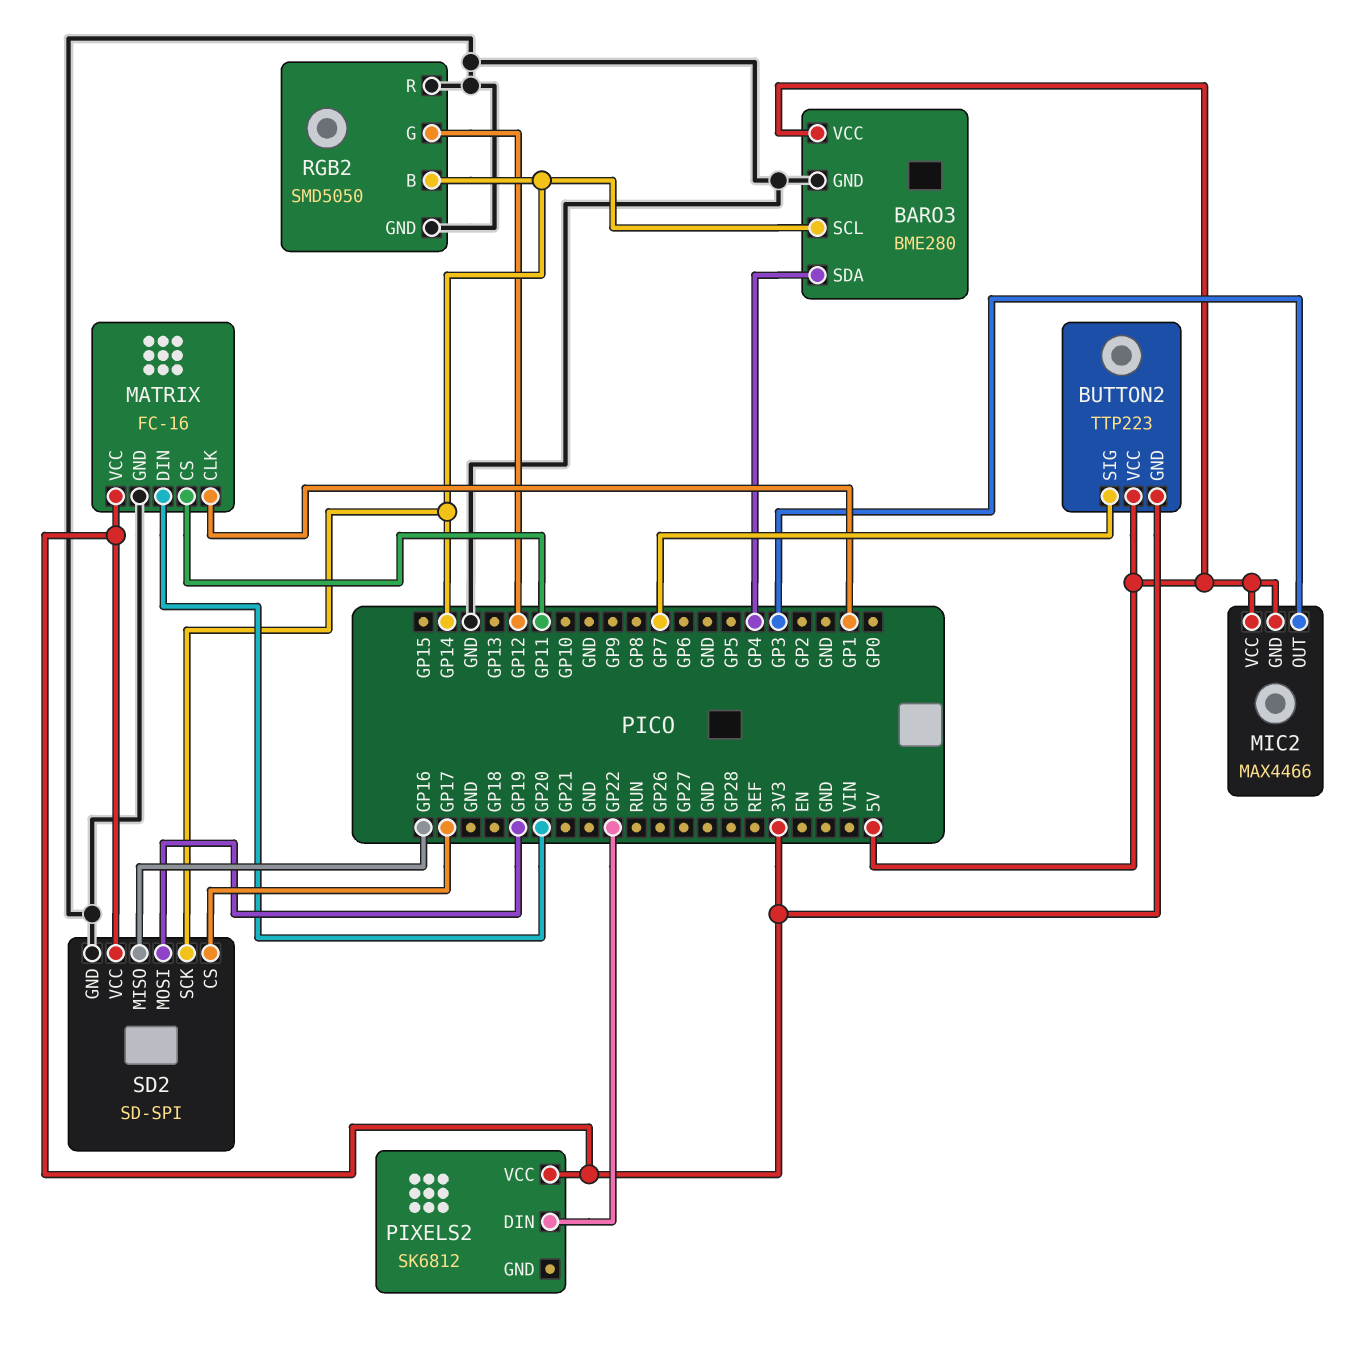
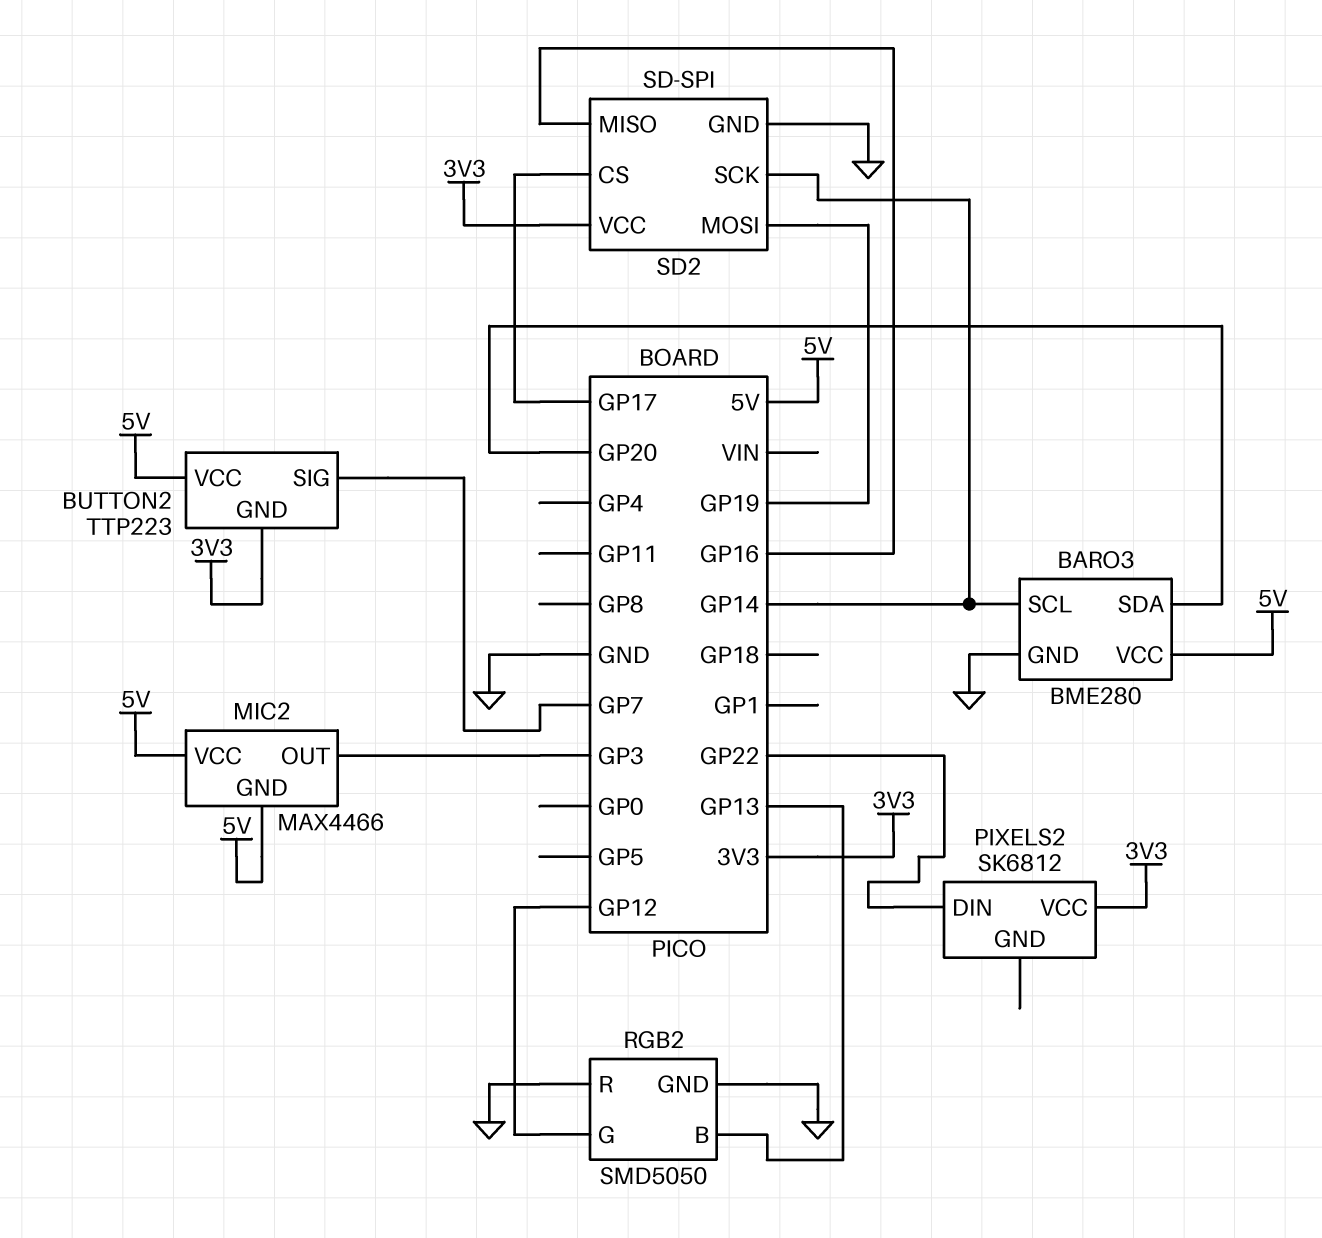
BARO3 pin SDA: GP4 -> GP20
MATRIX: FC-16 -> none
MATRIX pin CLK: GP1 -> none
MATRIX pin CS: GP11 -> none
MATRIX pin DIN: GP20 -> none
MATRIX pin GND: GND -> none
MATRIX pin VCC: 3V3 -> none
RGB2 pin B: GP14 -> GP13

